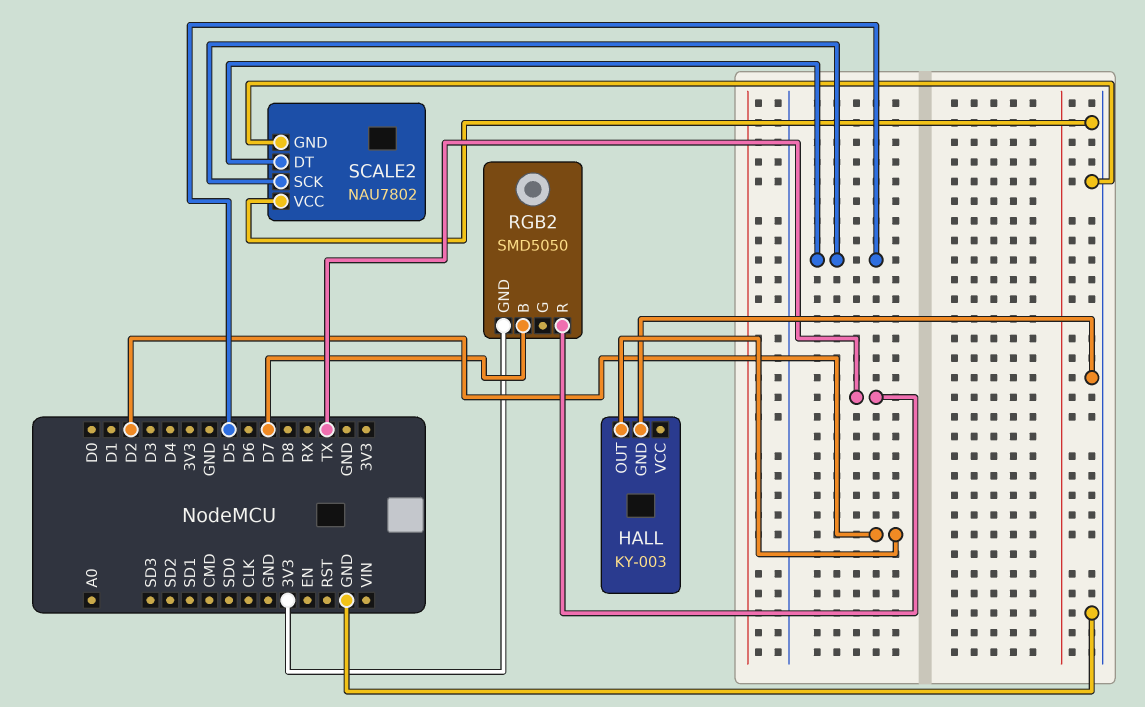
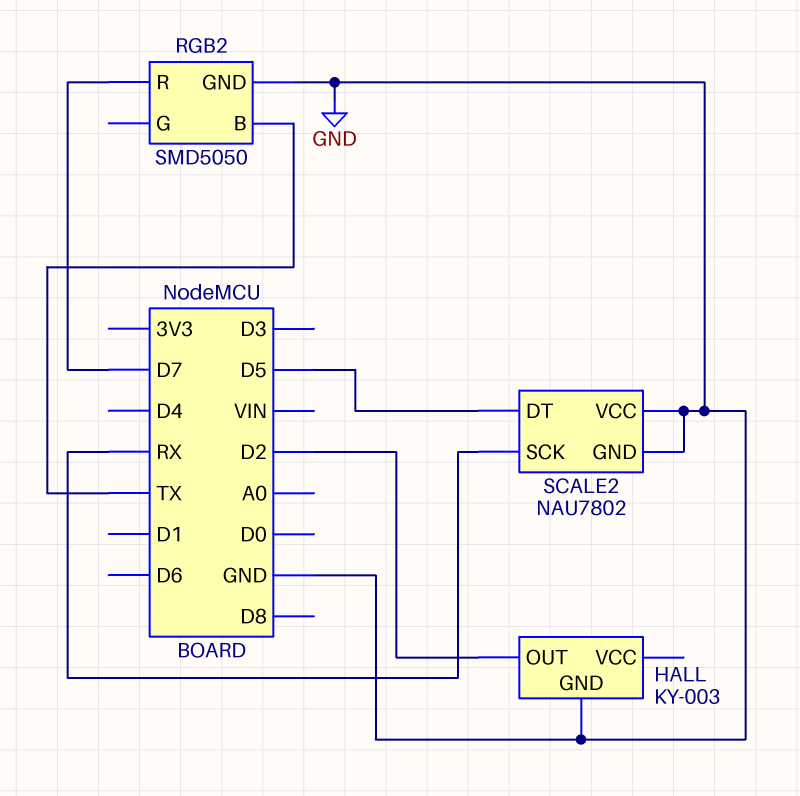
RGB2 pin B: D7 -> TX
RGB2 pin GND: 3V3 -> GND
RGB2 pin R: TX -> D7
SCALE2 pin SCK: D5 -> RX

